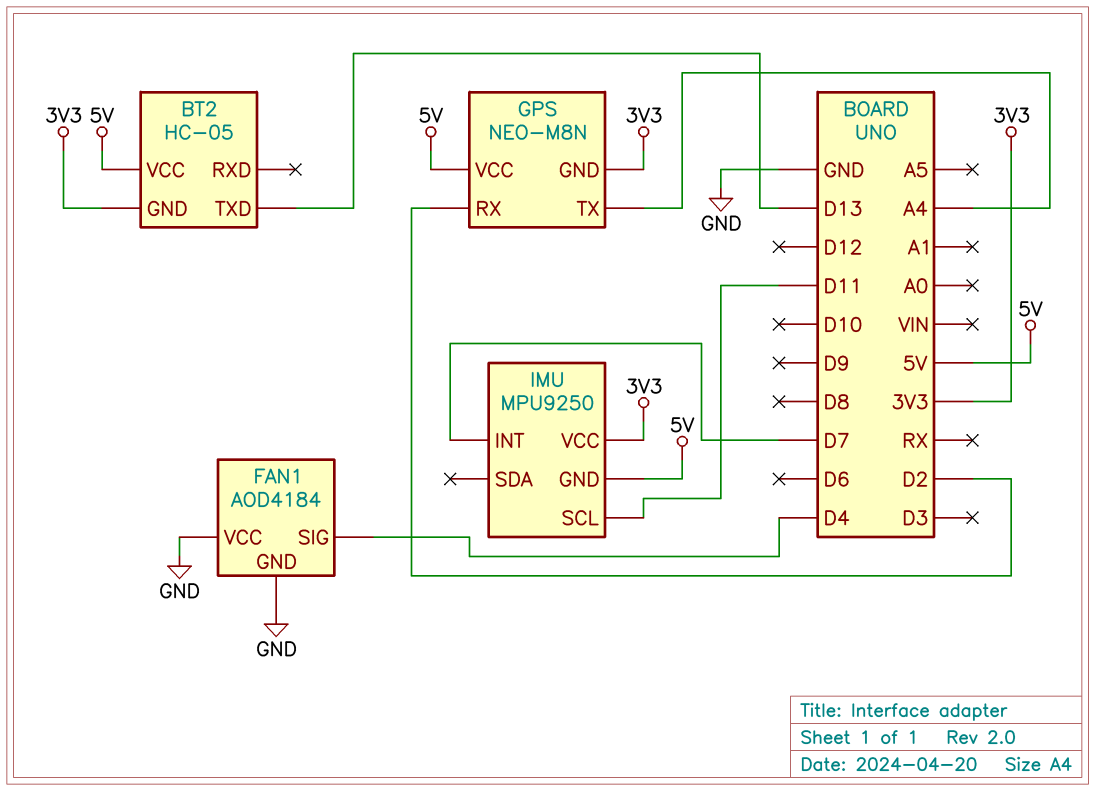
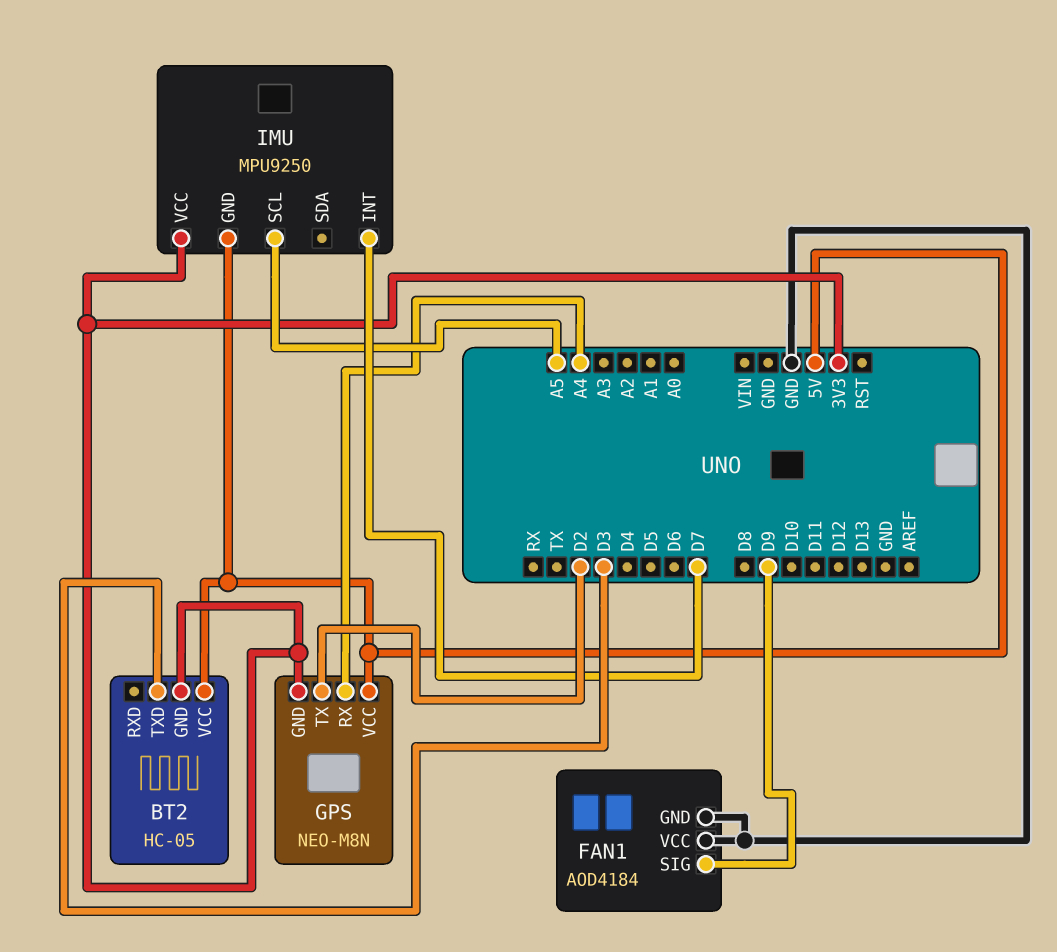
BT2 pin TXD: D13 -> D3
FAN1 pin SIG: D4 -> D9
GPS pin RX: D2 -> A4
GPS pin TX: A4 -> D2
IMU pin SCL: D11 -> A5

